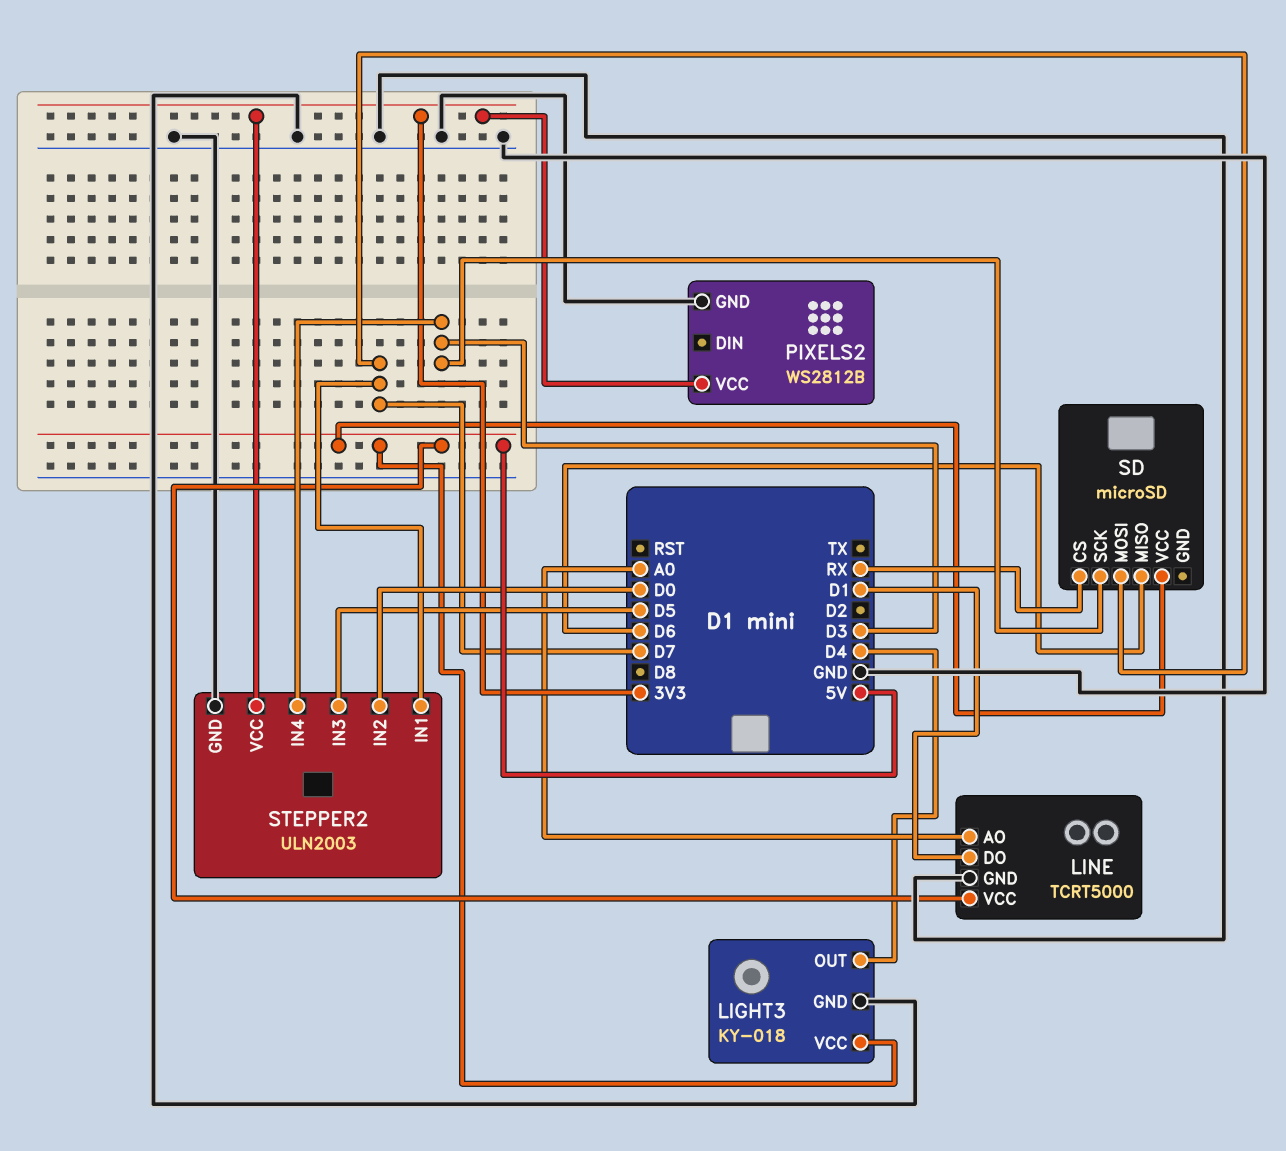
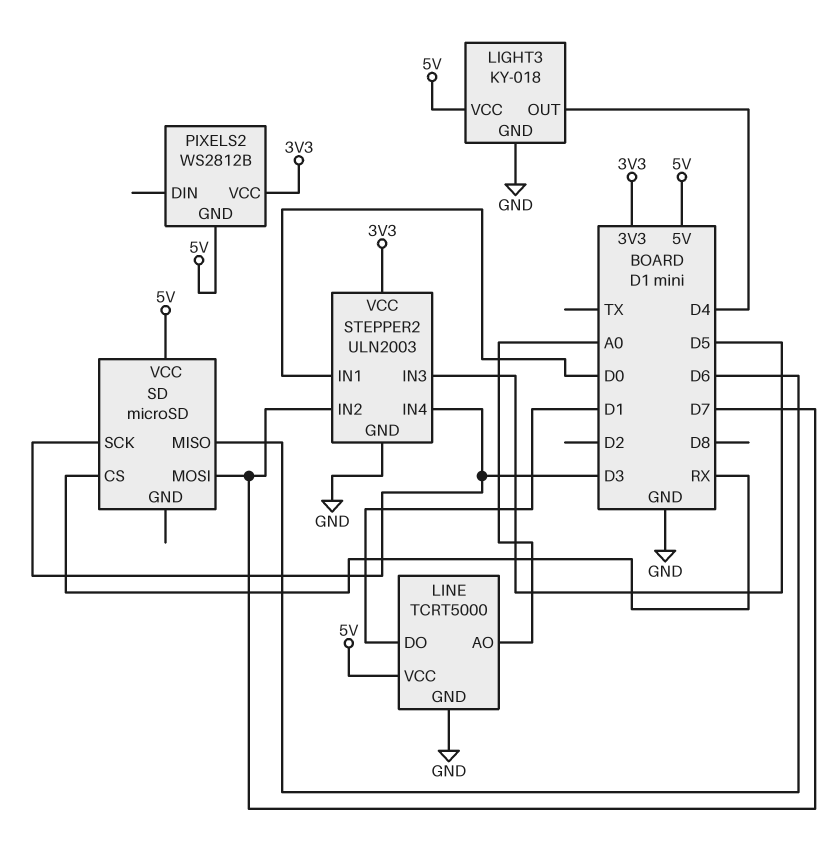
PIXELS2 pin GND: GND -> 5V
STEPPER2 pin IN1: D7 -> D0
STEPPER2 pin IN2: D0 -> D7

